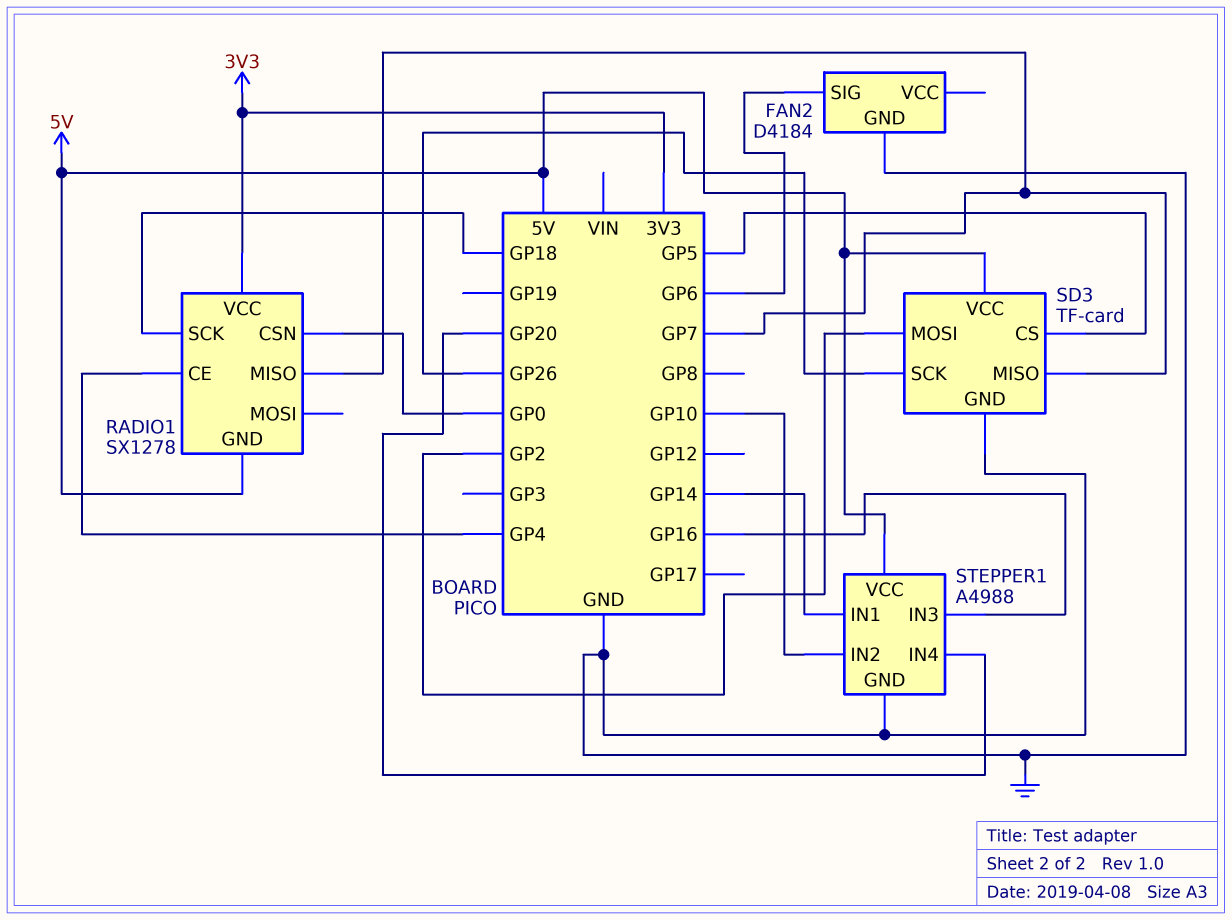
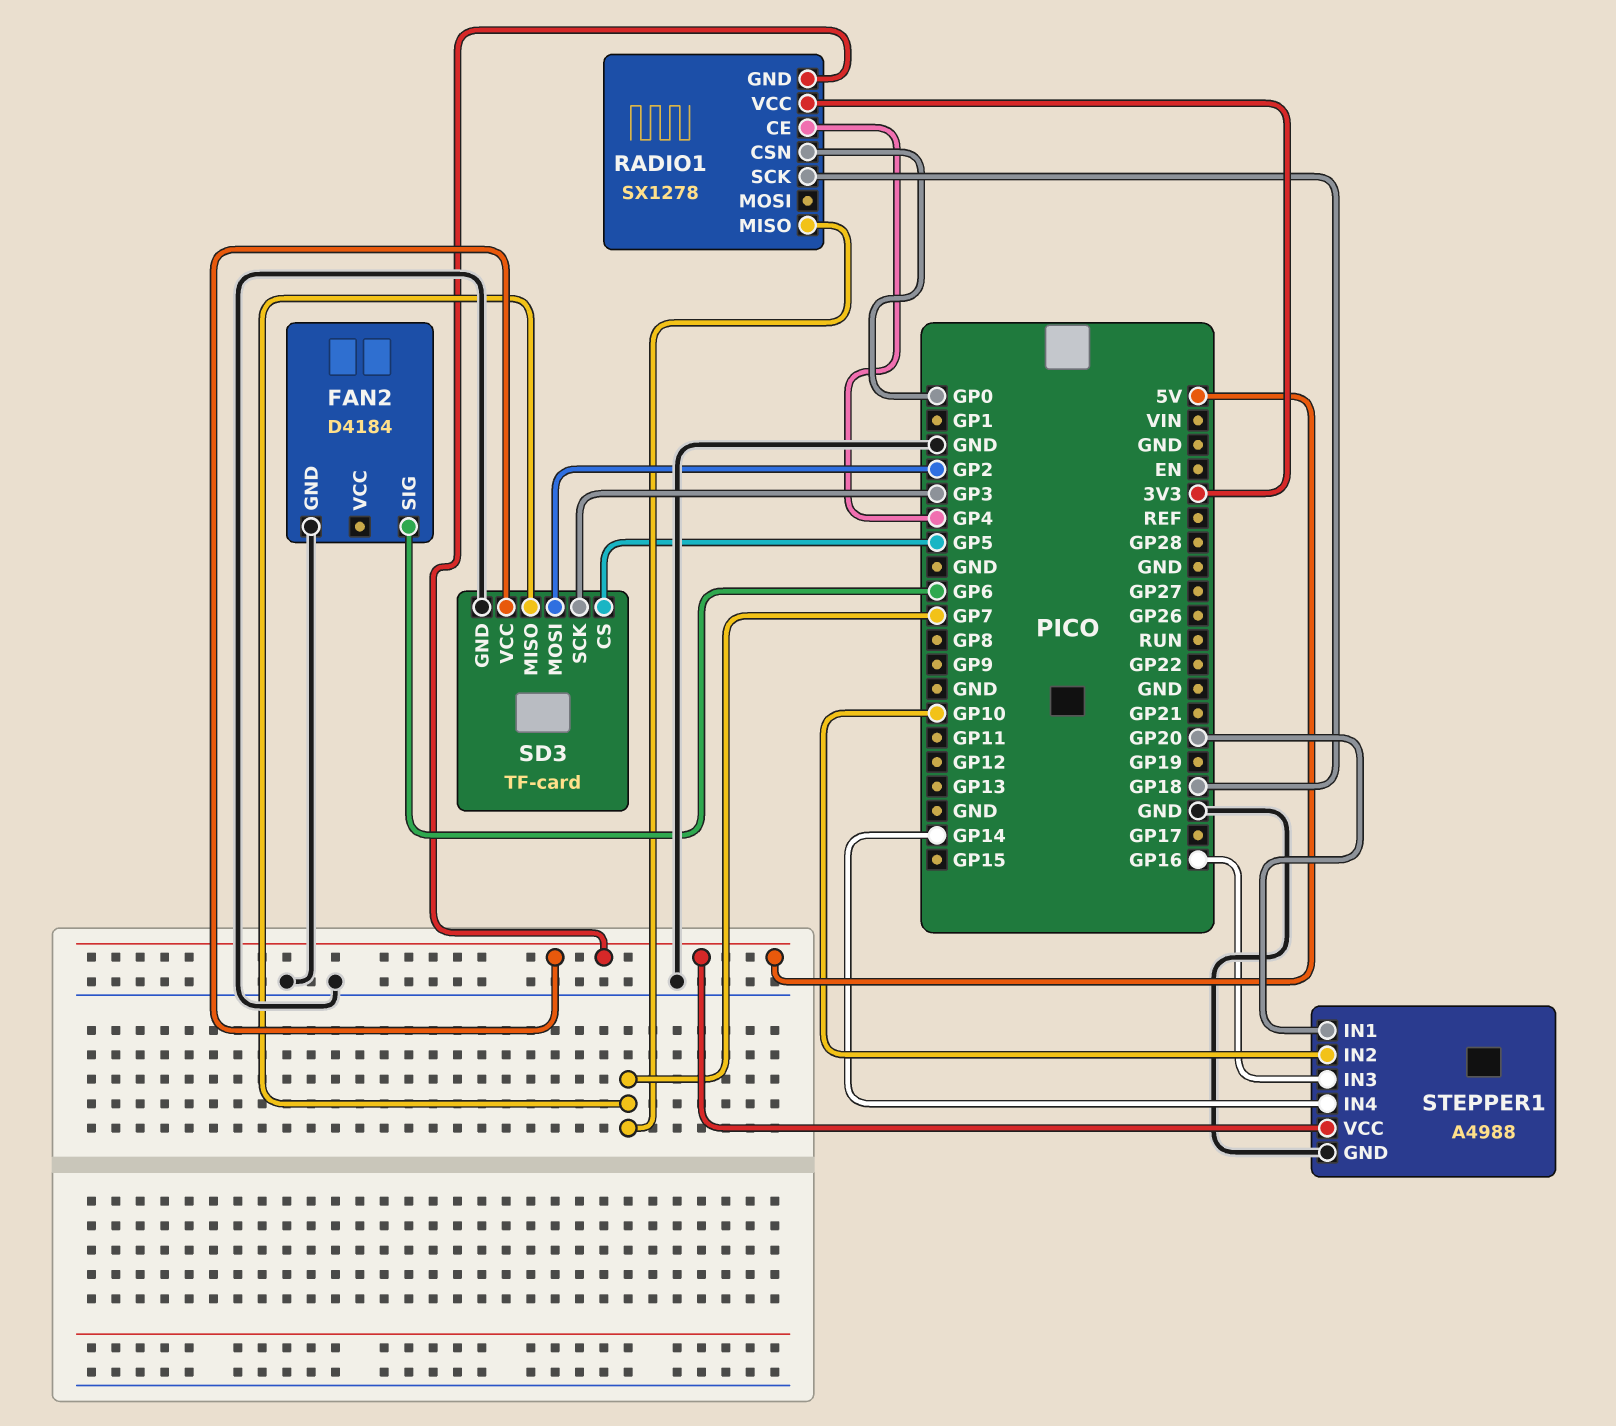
SD3 pin SCK: GP26 -> GP3
STEPPER1 pin IN1: GP14 -> GP20
STEPPER1 pin IN4: GP20 -> GP14

